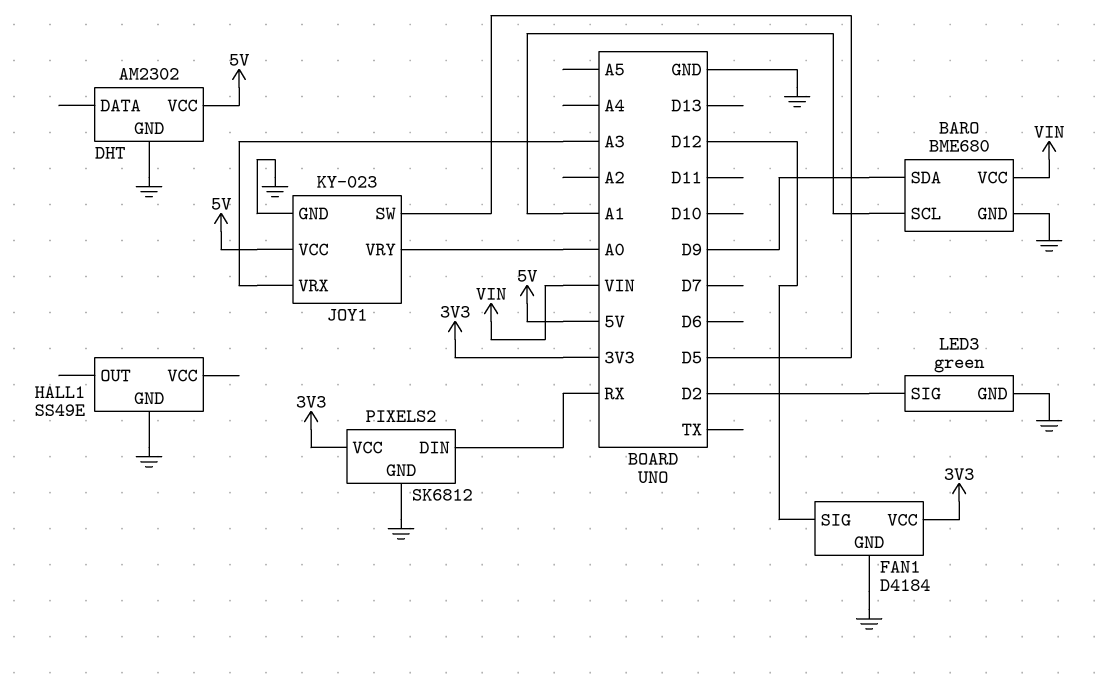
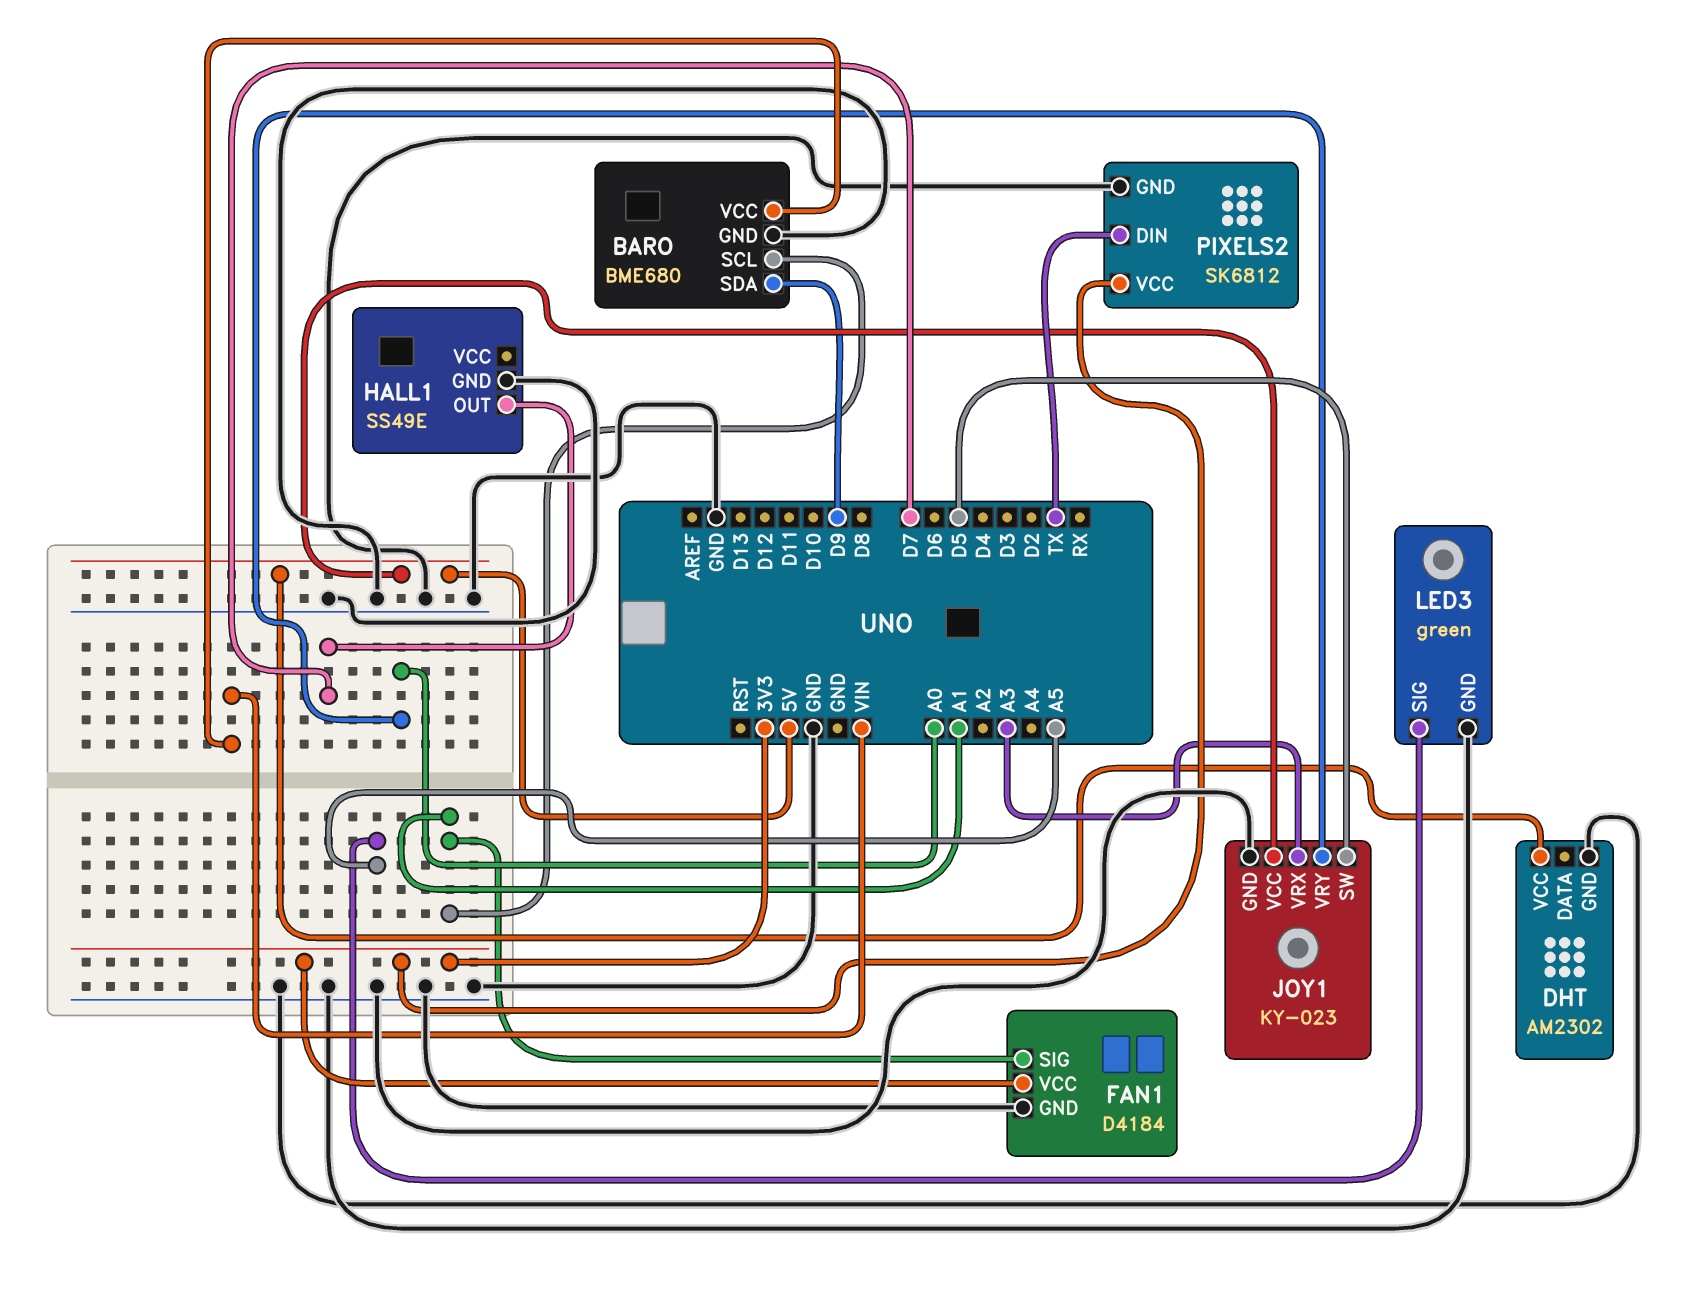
FAN1 pin SIG: D12 -> A1
HALL1 pin OUT: none -> D7
LED3 pin SIG: D2 -> A5
PIXELS2 pin DIN: RX -> TX

